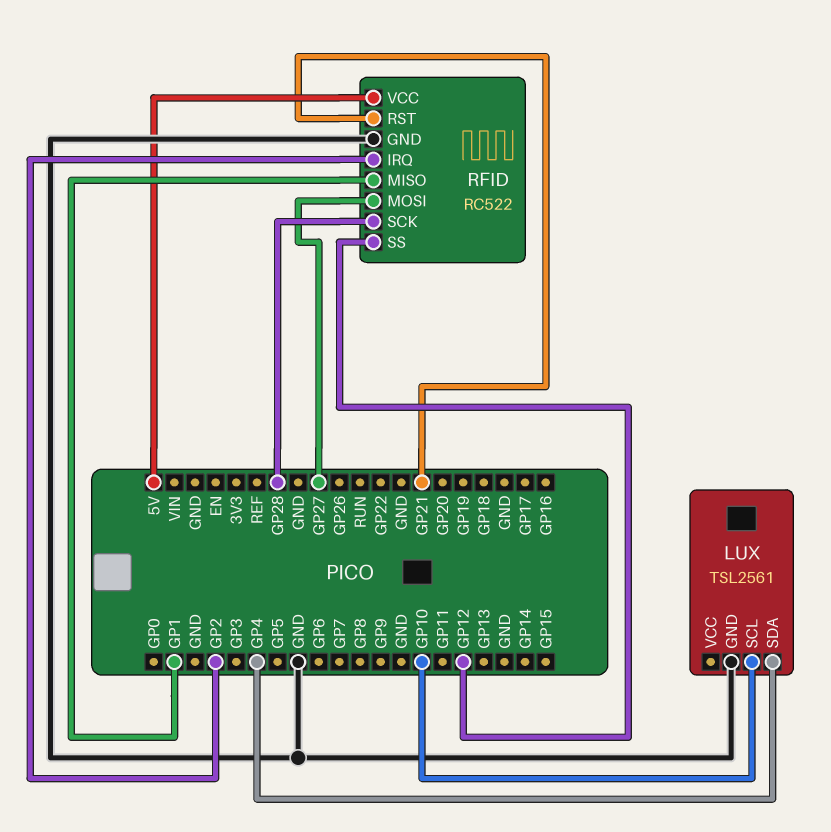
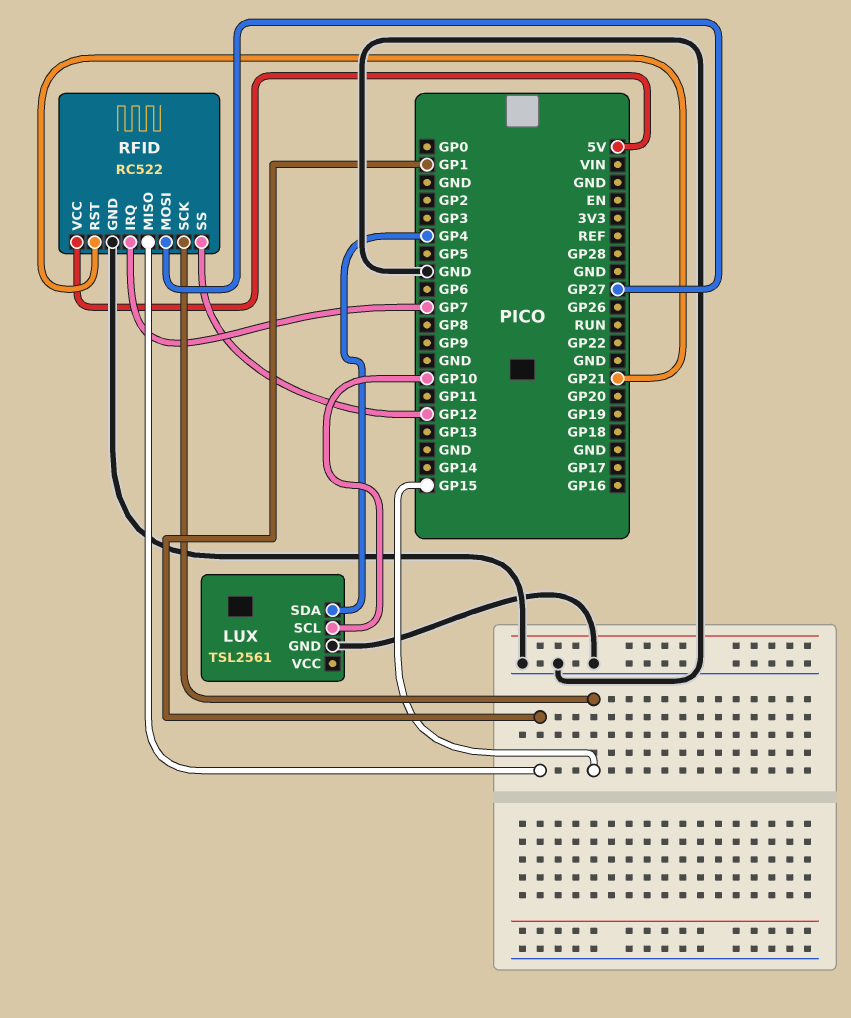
RFID pin IRQ: GP2 -> GP7
RFID pin SCK: GP28 -> GP15

